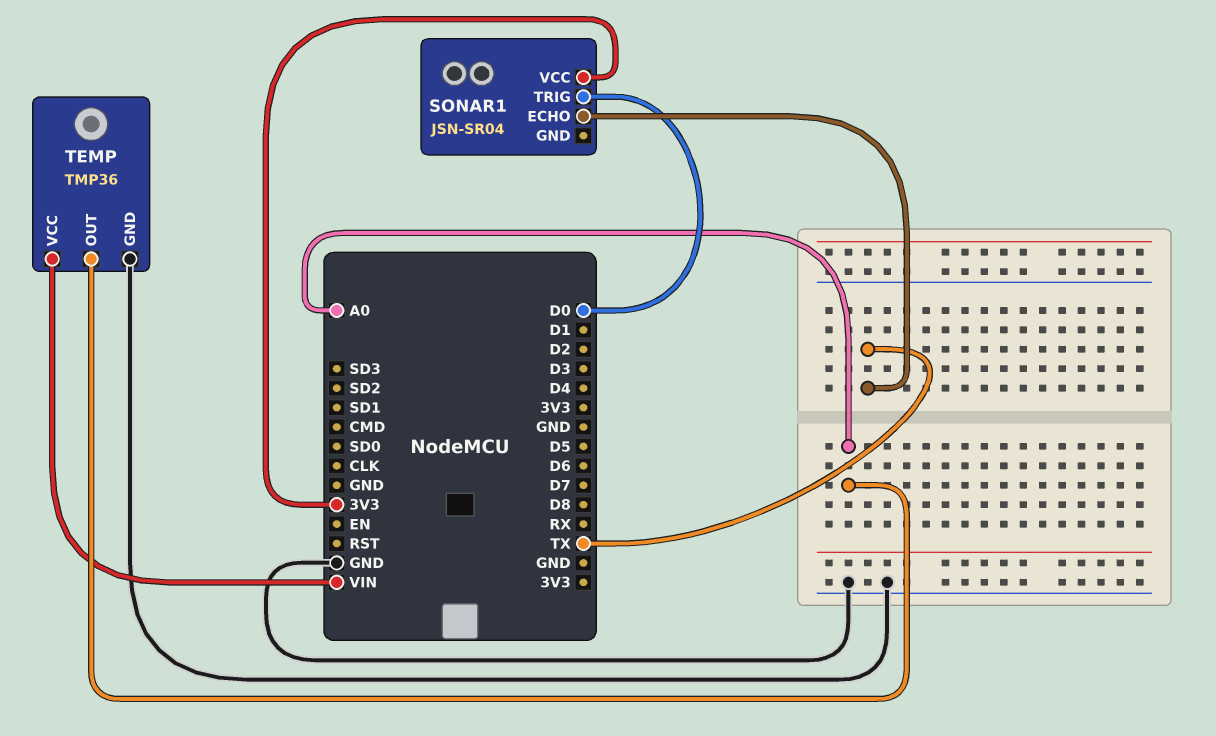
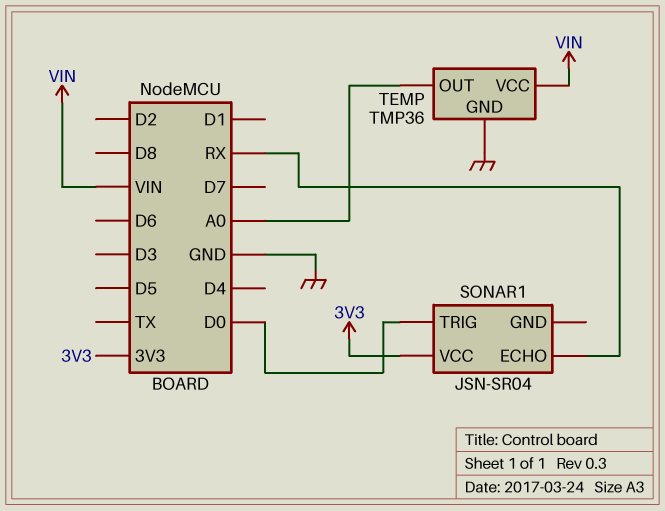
SONAR1 pin ECHO: TX -> RX

